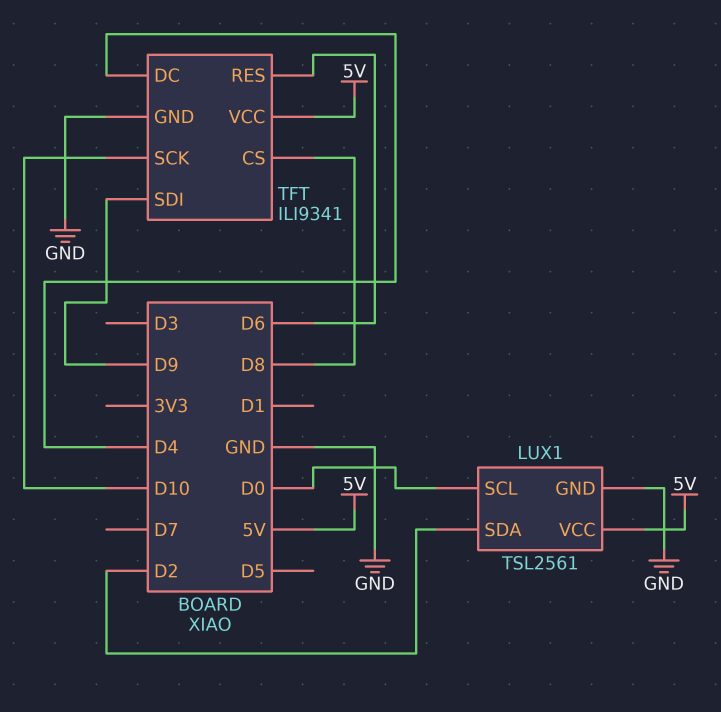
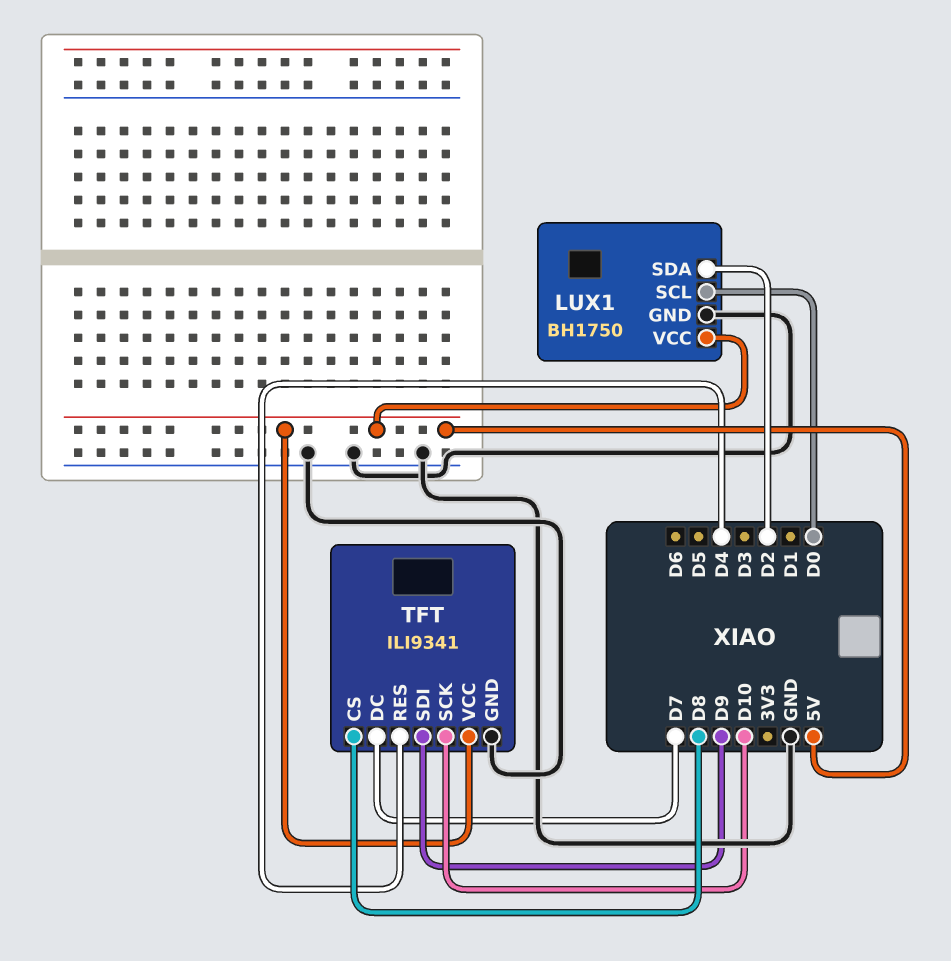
LUX1: TSL2561 -> BH1750
TFT pin DC: D4 -> D7
TFT pin RES: D6 -> D4

